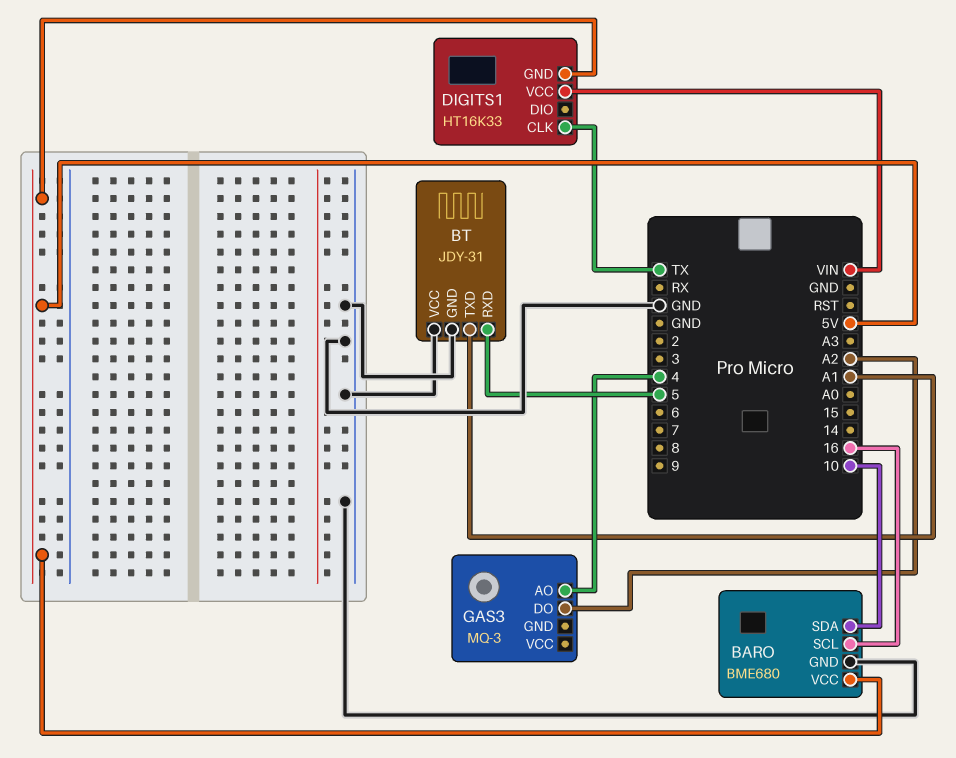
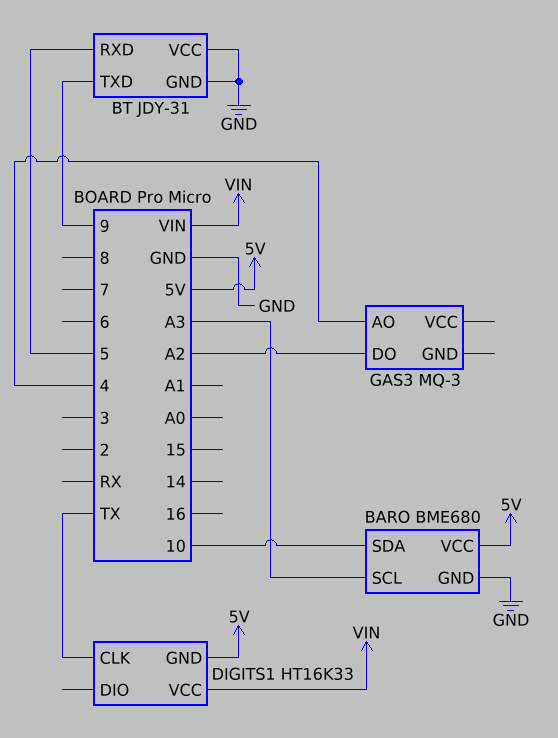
BARO pin SCL: 16 -> A3
BT pin TXD: A1 -> 9

